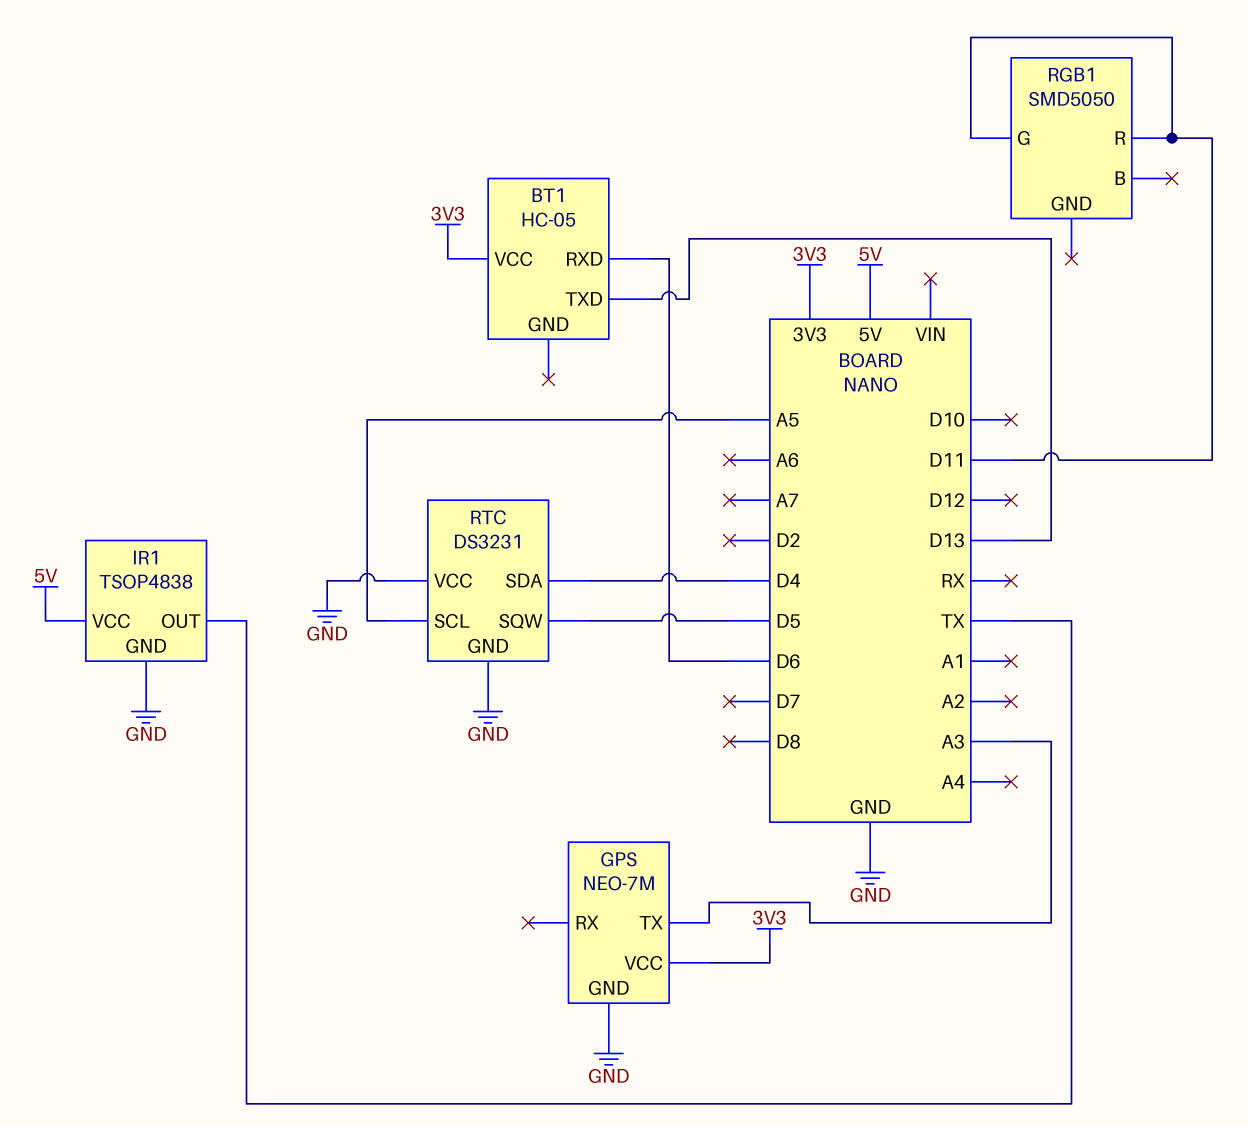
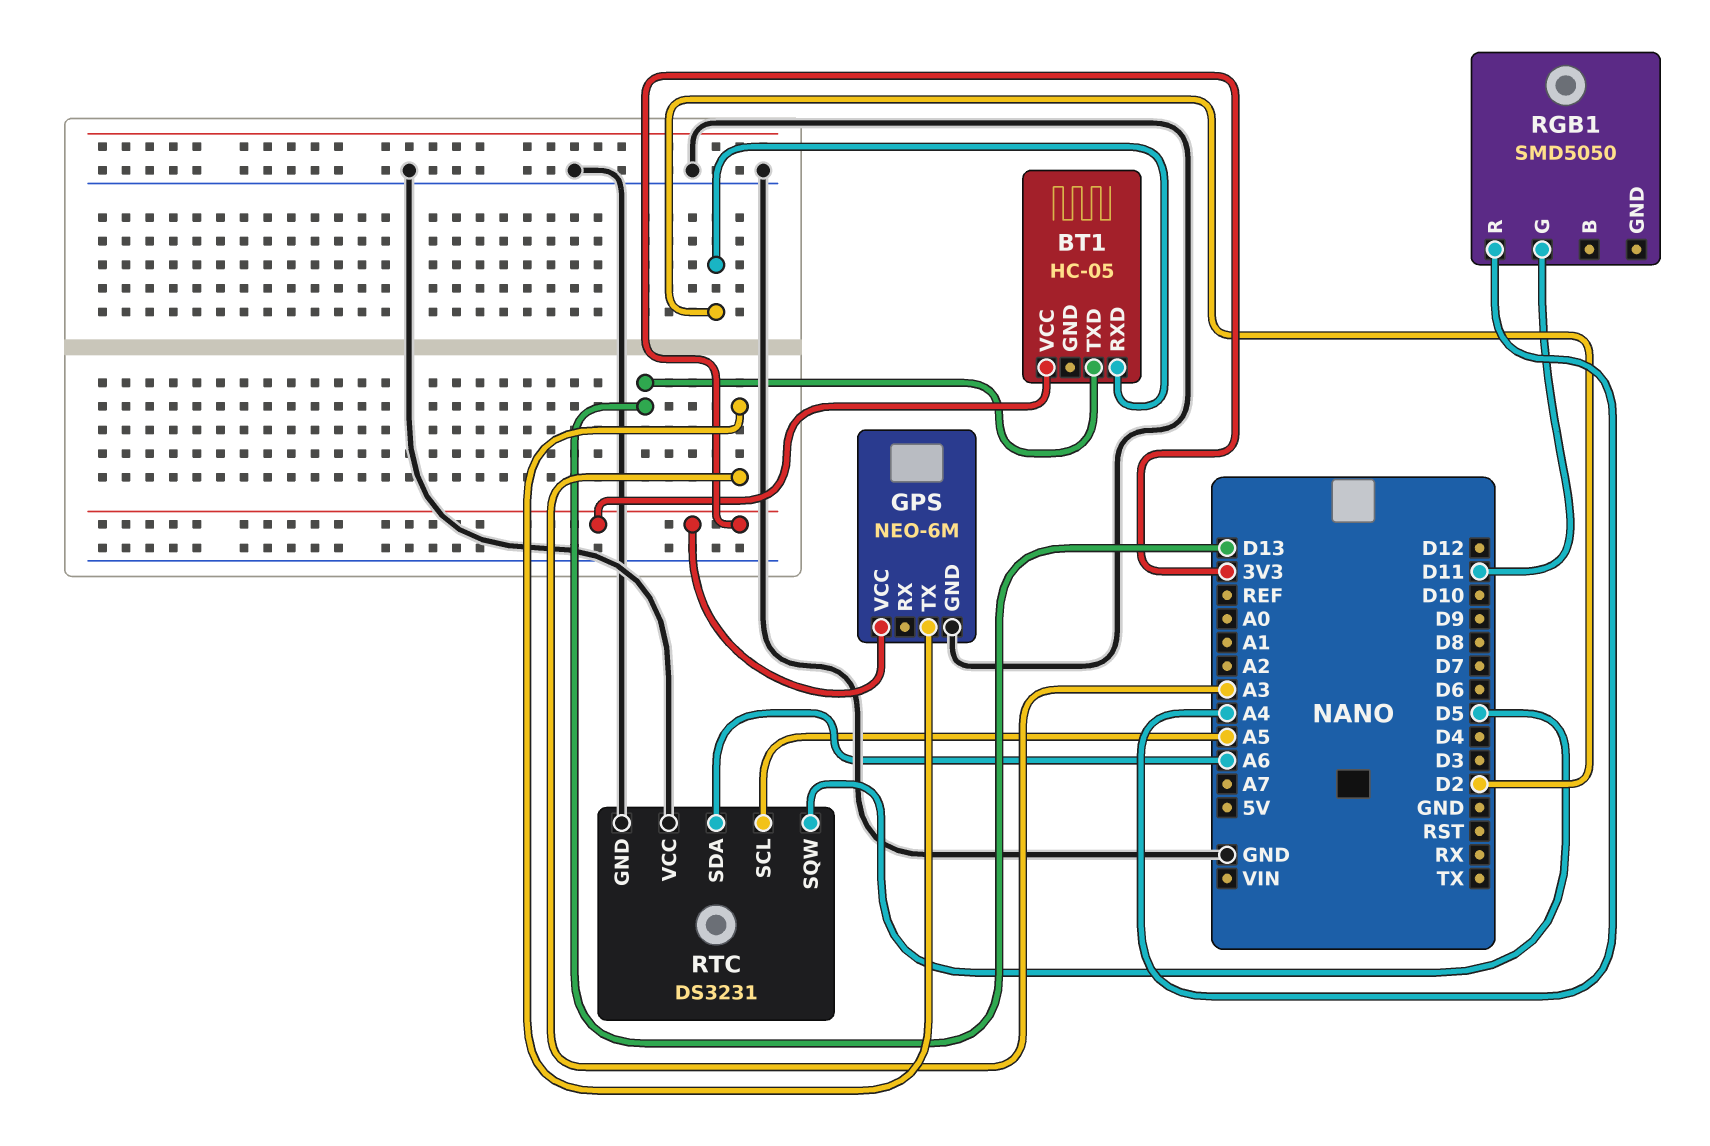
BT1 pin RXD: D6 -> D2
GPS: NEO-7M -> NEO-6M
IR1: TSOP4838 -> none
IR1 pin GND: GND -> none
IR1 pin OUT: TX -> none
IR1 pin VCC: 5V -> none
RGB1 pin R: D11 -> A4
RTC pin SDA: D4 -> A6

